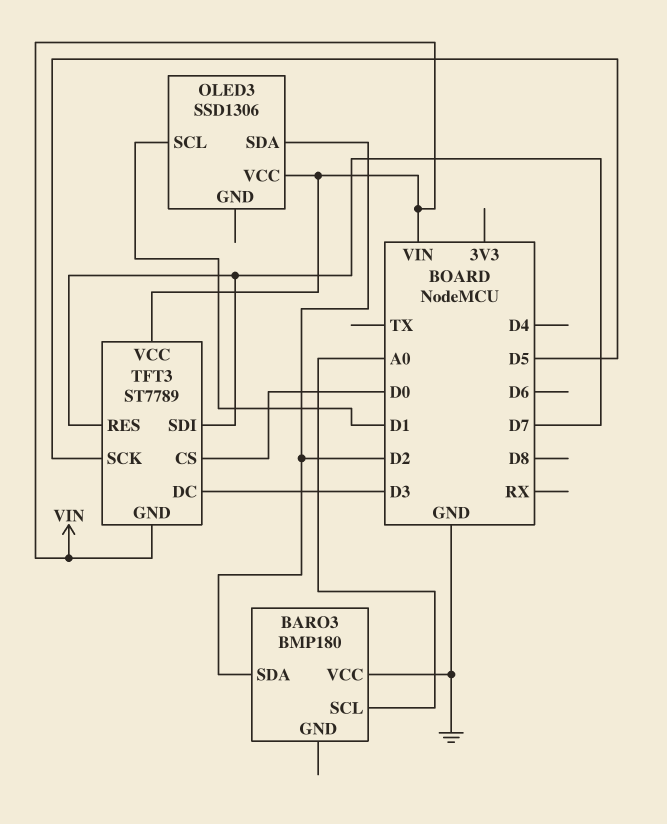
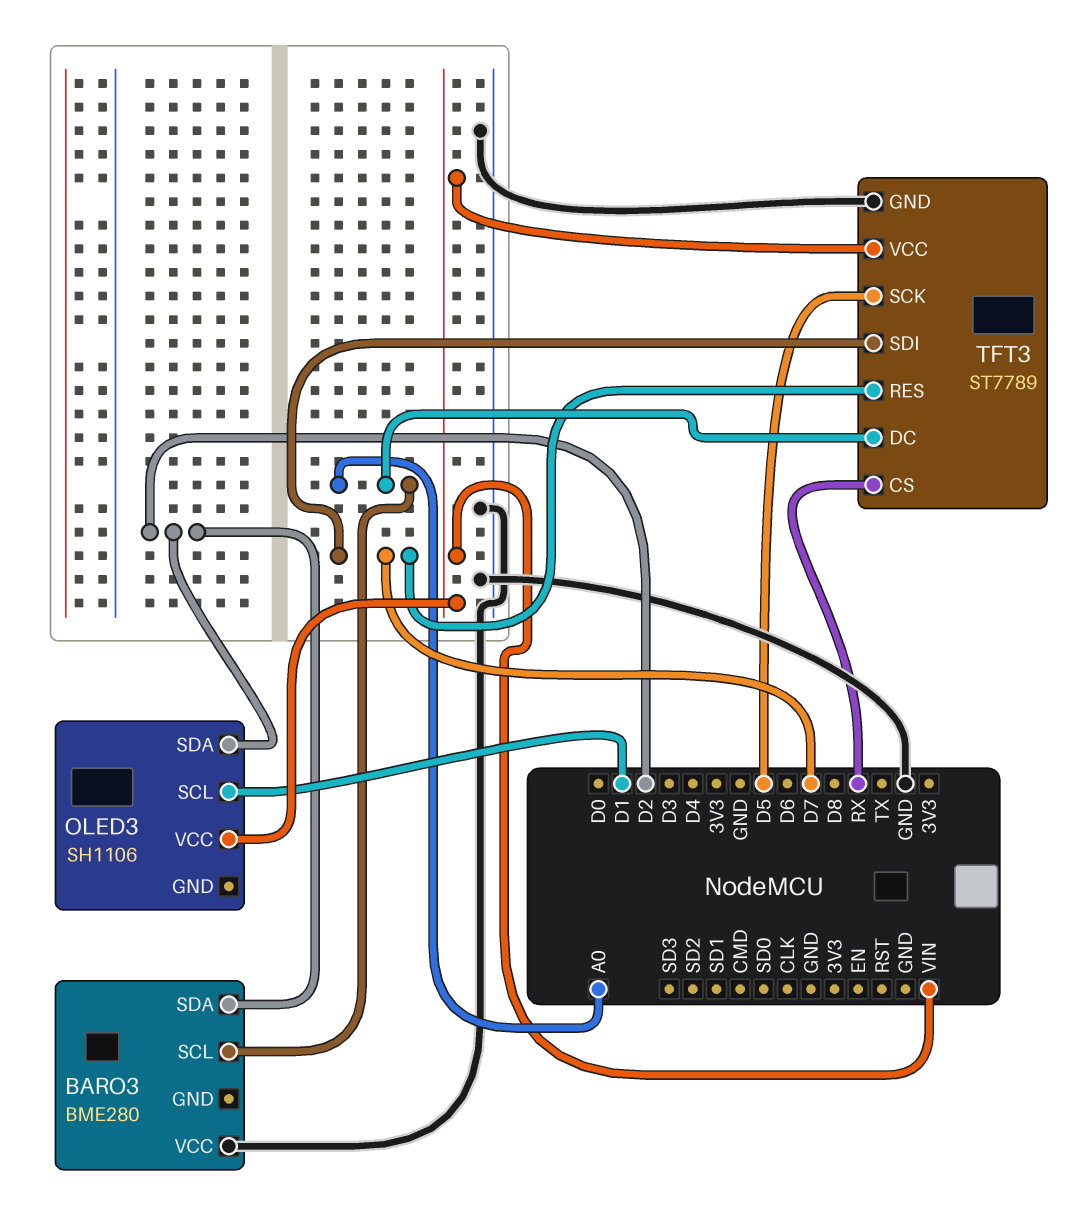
BARO3: BMP180 -> BME280
OLED3: SSD1306 -> SH1106
TFT3 pin CS: D0 -> RX
TFT3 pin DC: D3 -> A0
TFT3 pin GND: VIN -> GND

